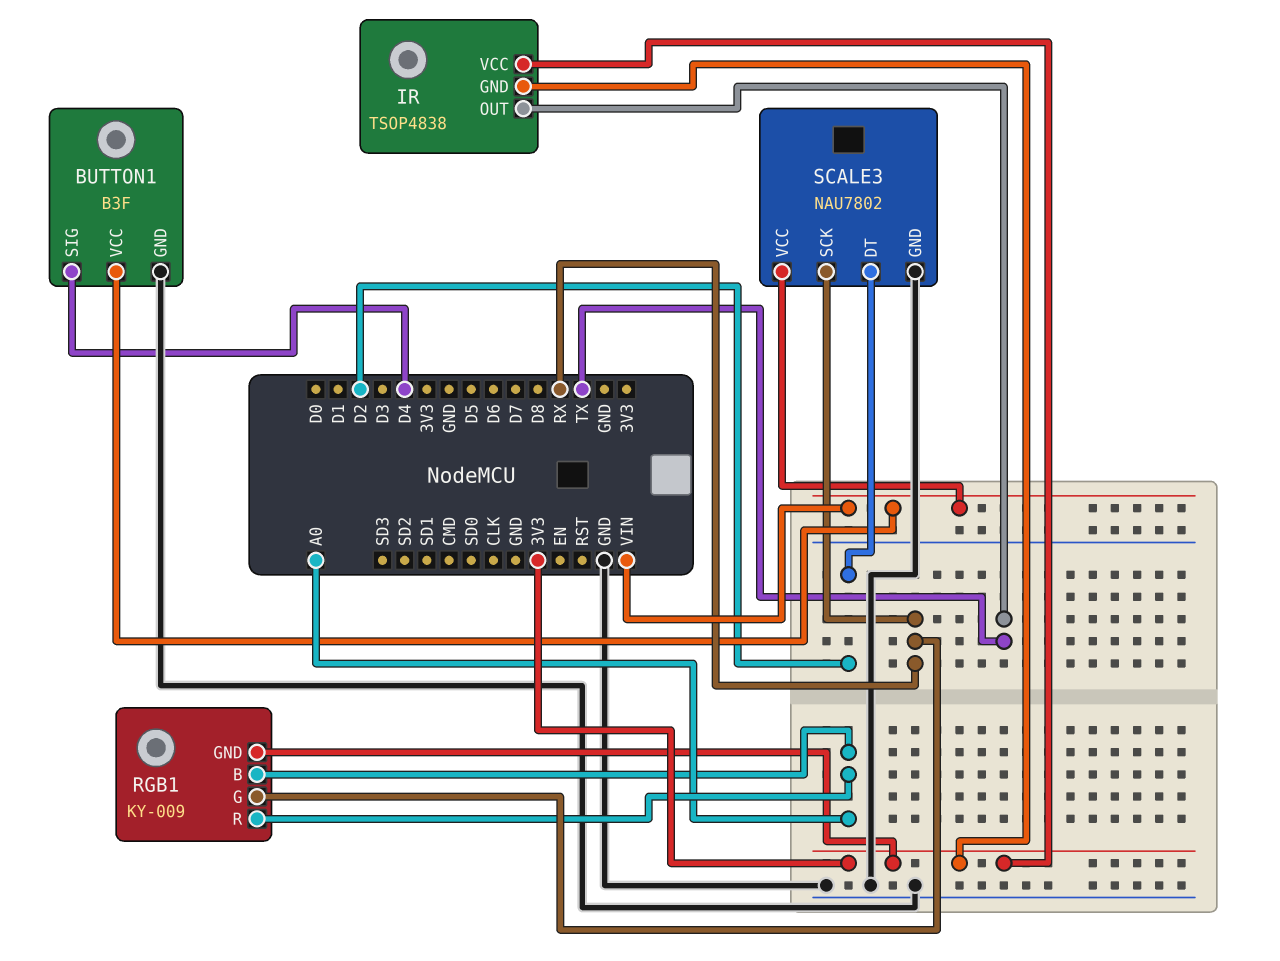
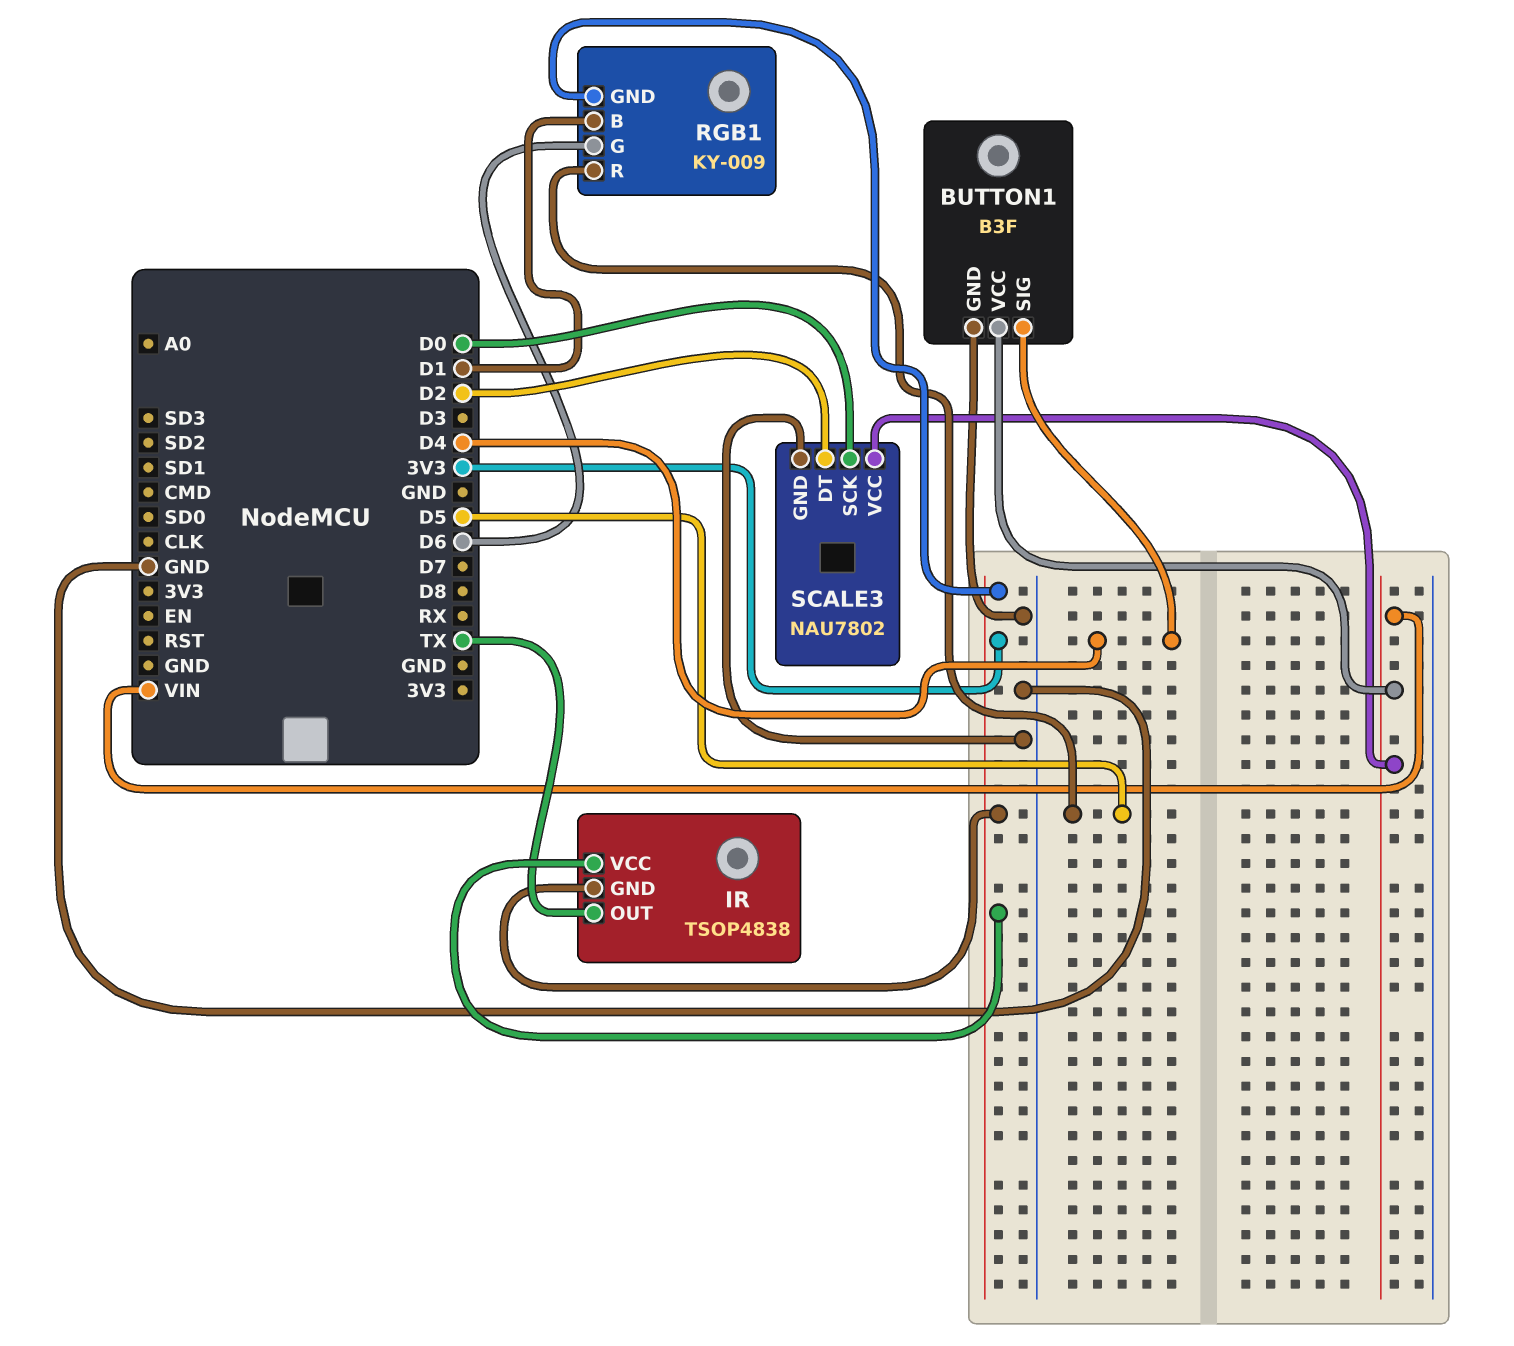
RGB1 pin B: A0 -> D1
RGB1 pin G: RX -> D6
RGB1 pin R: A0 -> D5
SCALE3 pin SCK: RX -> D0

